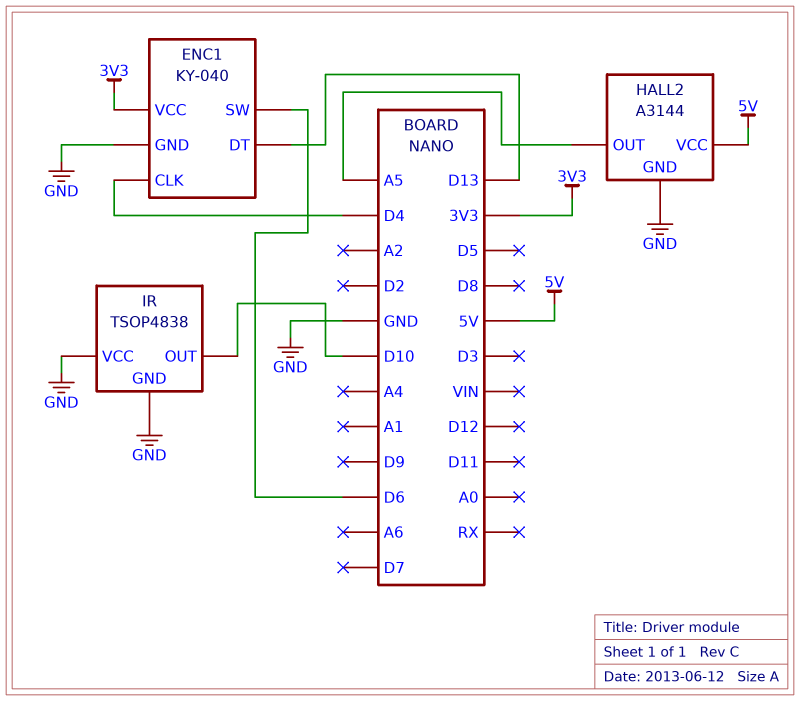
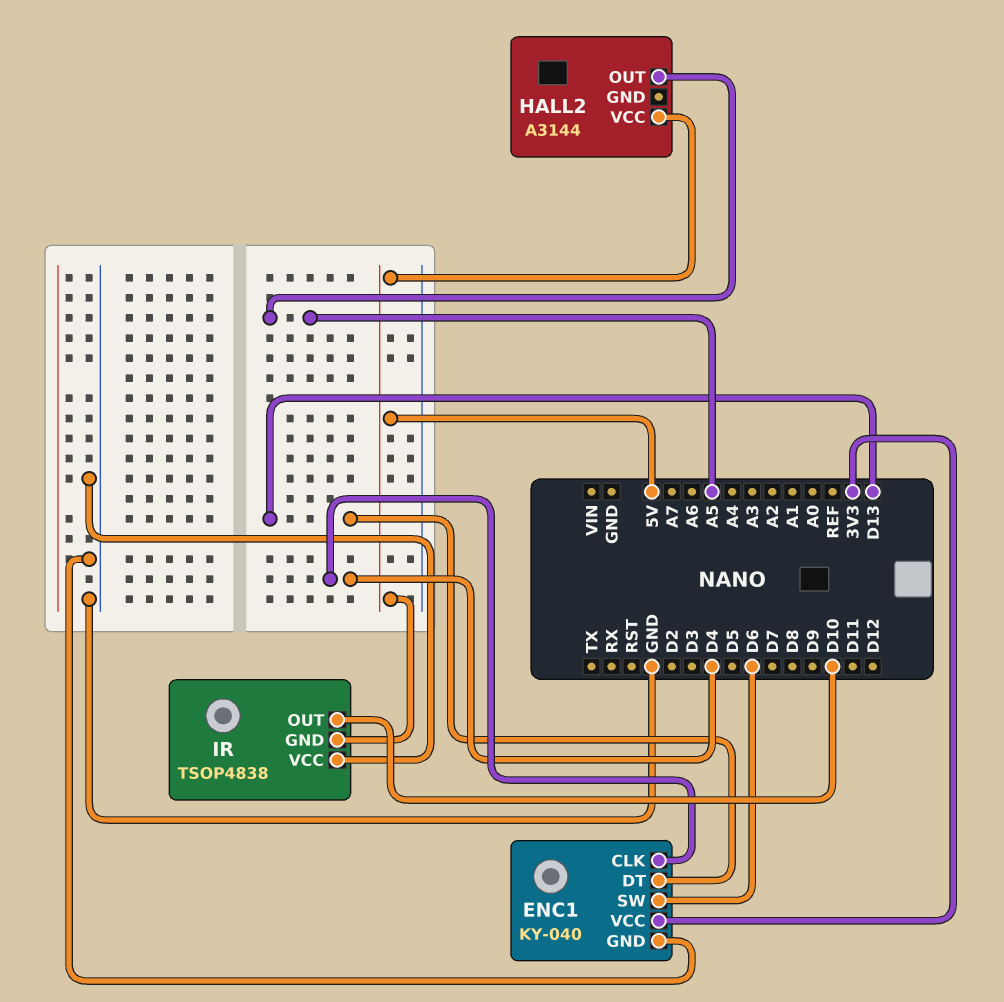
HALL2 pin GND: GND -> none
IR pin GND: GND -> 5V

